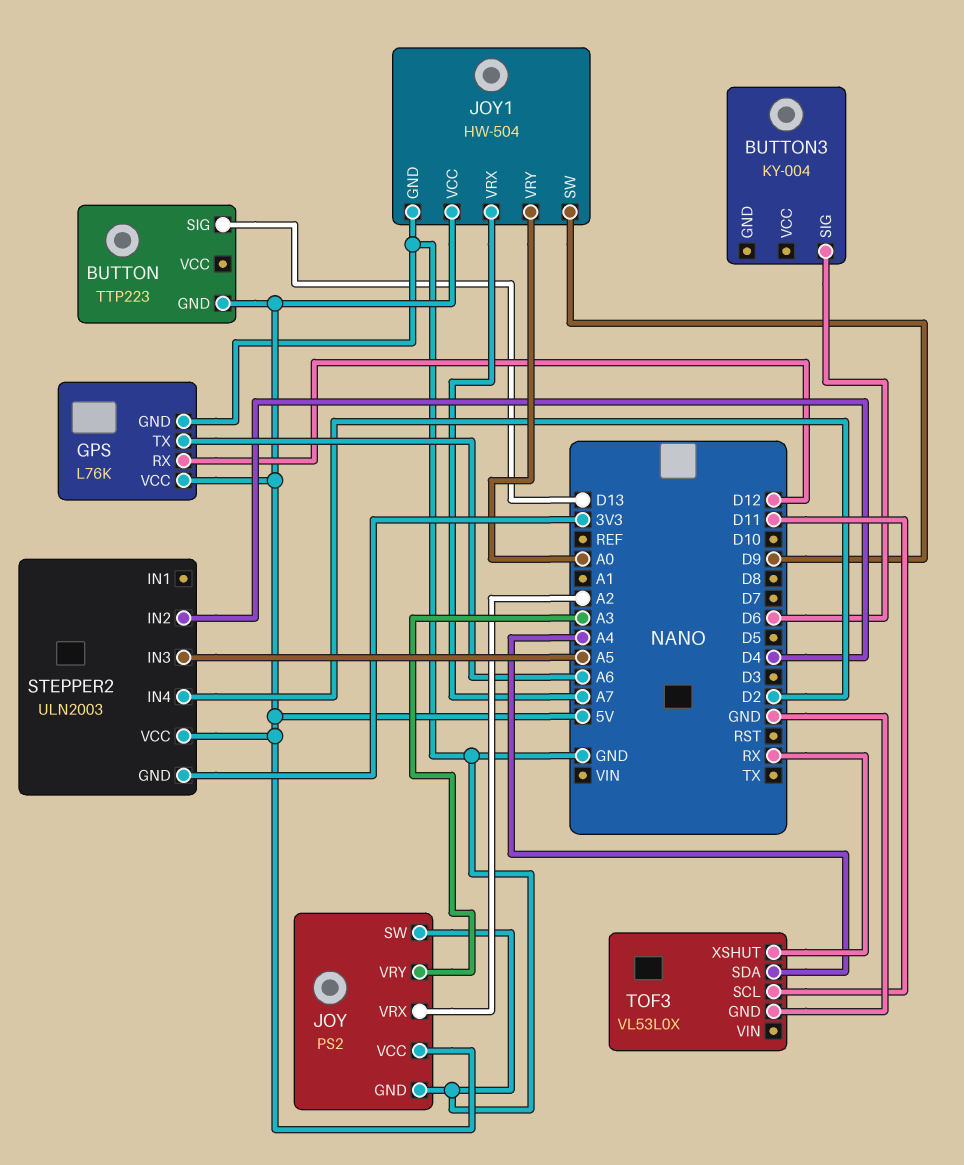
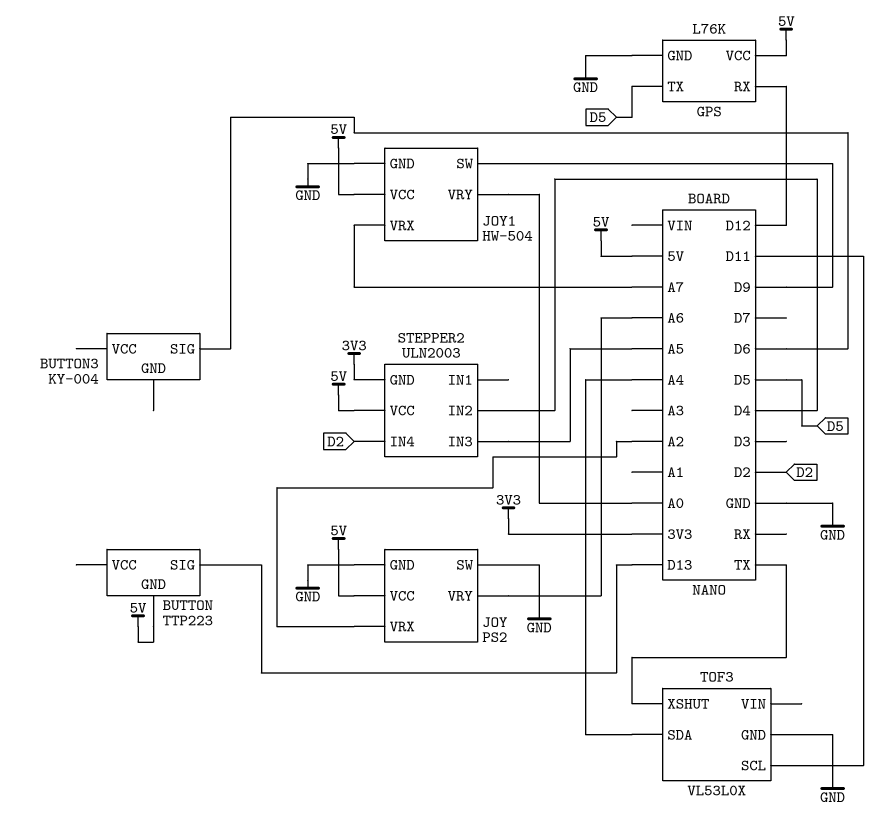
GPS pin TX: A6 -> D5
JOY pin VRY: A3 -> A6
TOF3 pin XSHUT: RX -> TX

